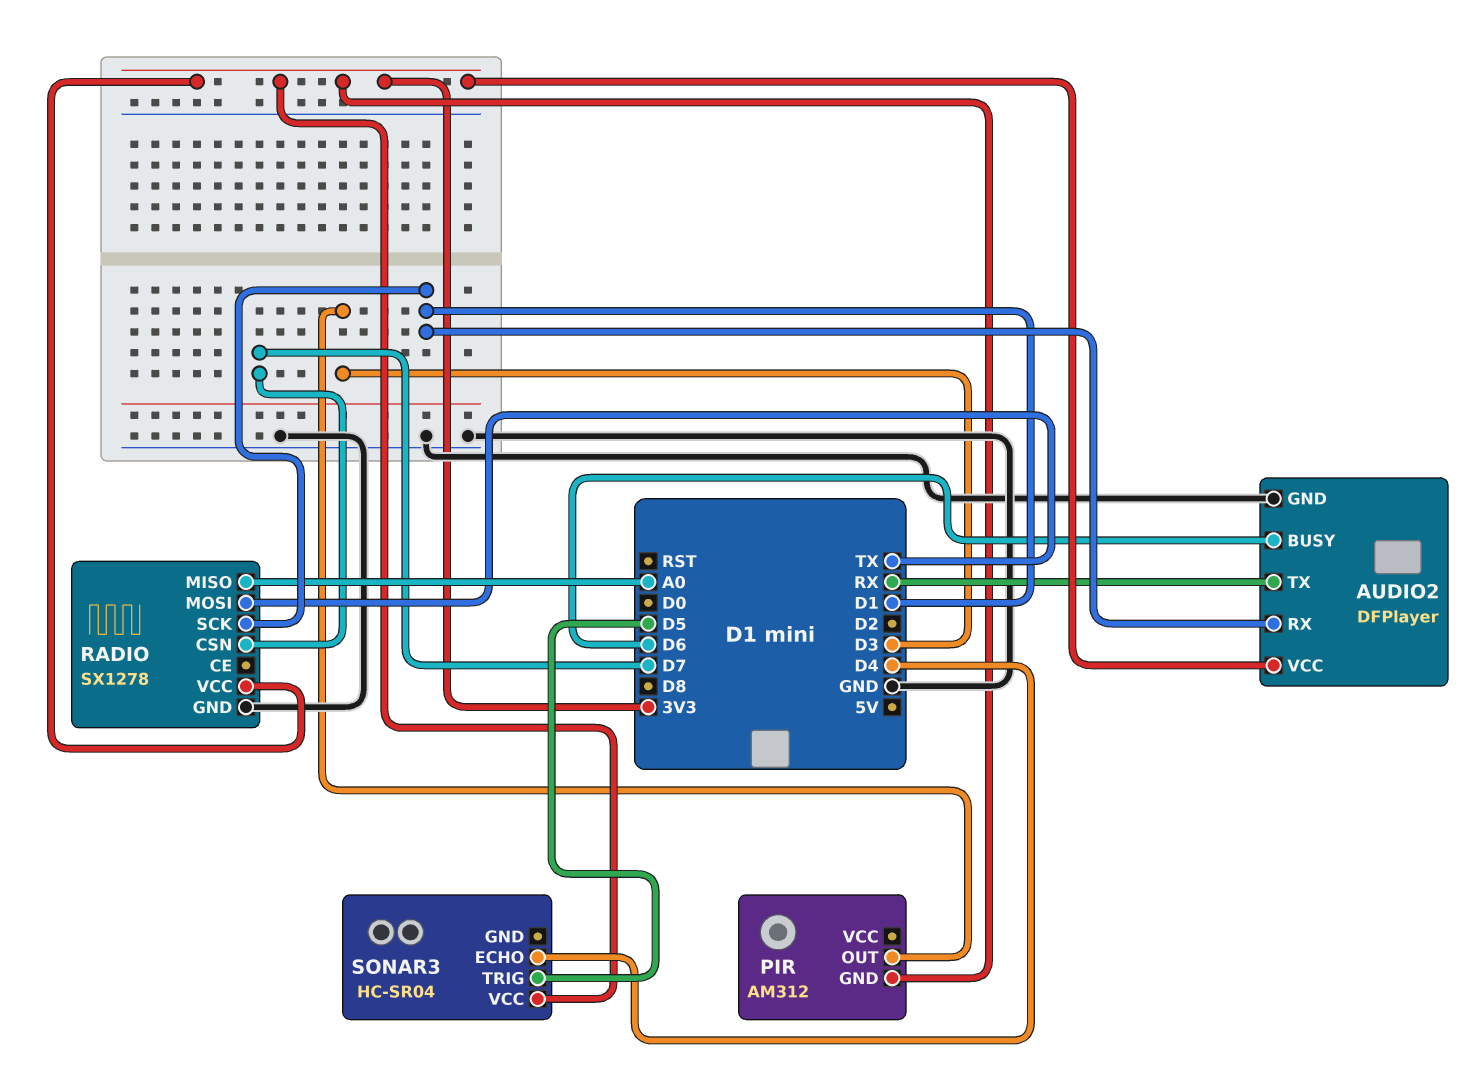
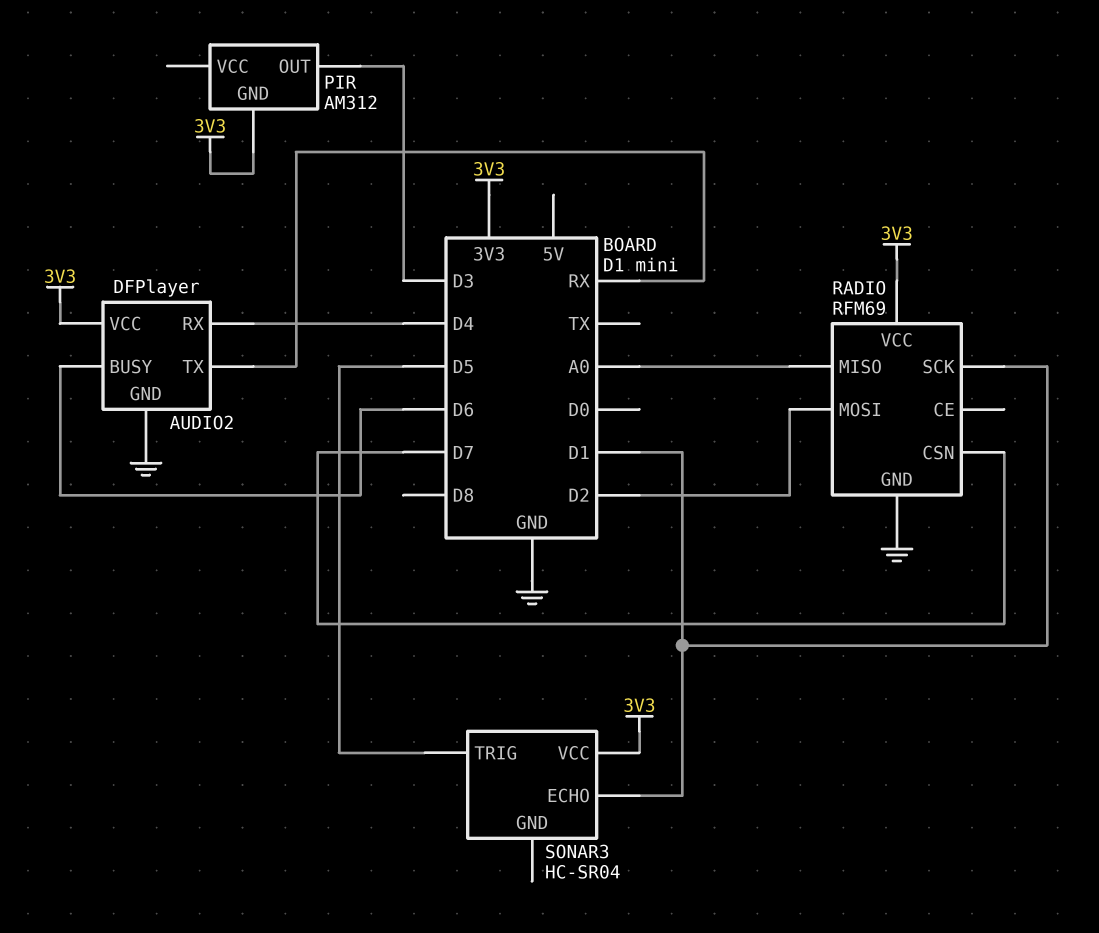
AUDIO2 pin RX: D1 -> D4
RADIO: SX1278 -> RFM69
RADIO pin MOSI: TX -> D2
SONAR3 pin ECHO: D4 -> D1

